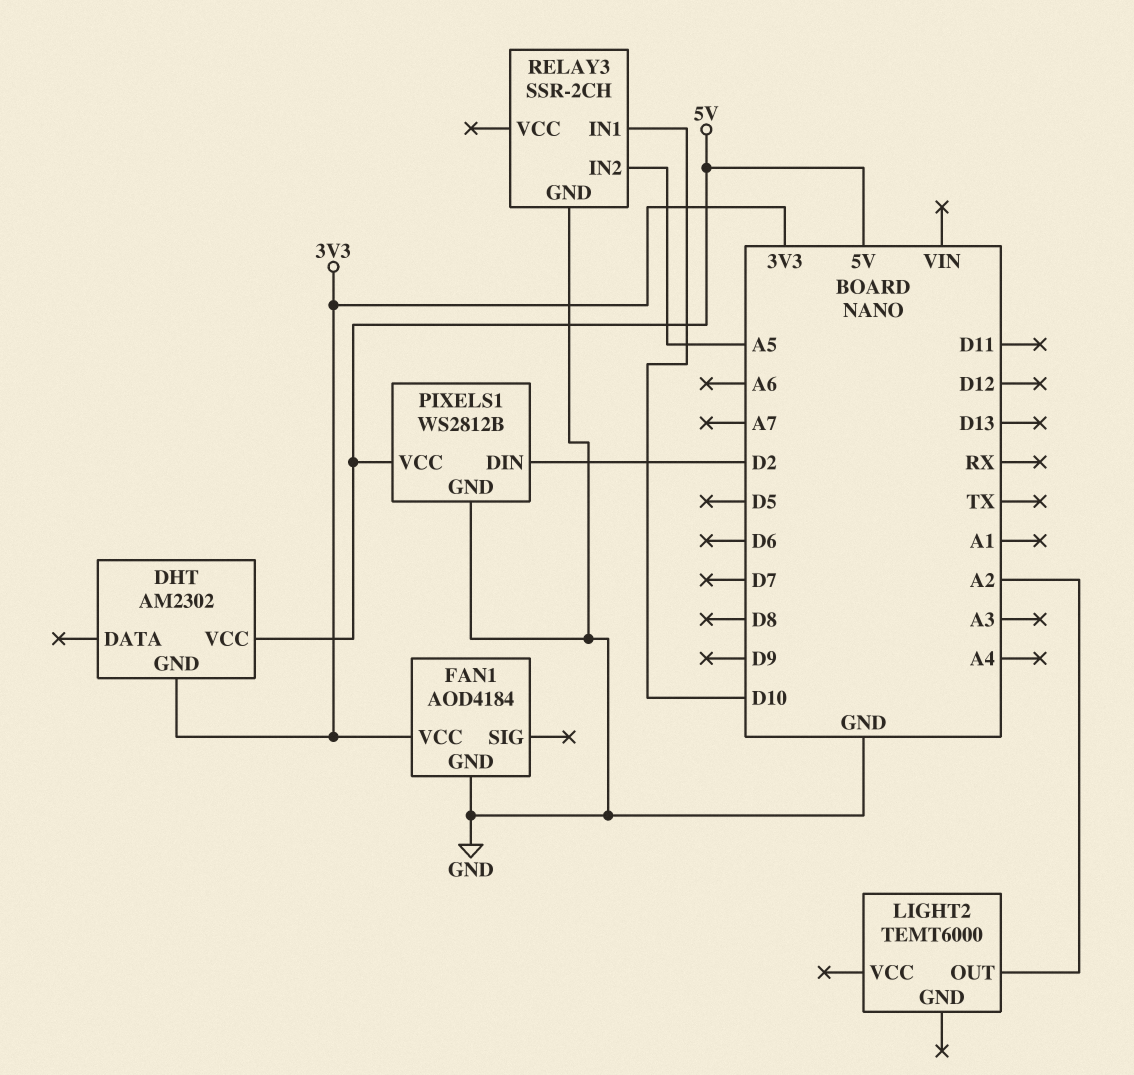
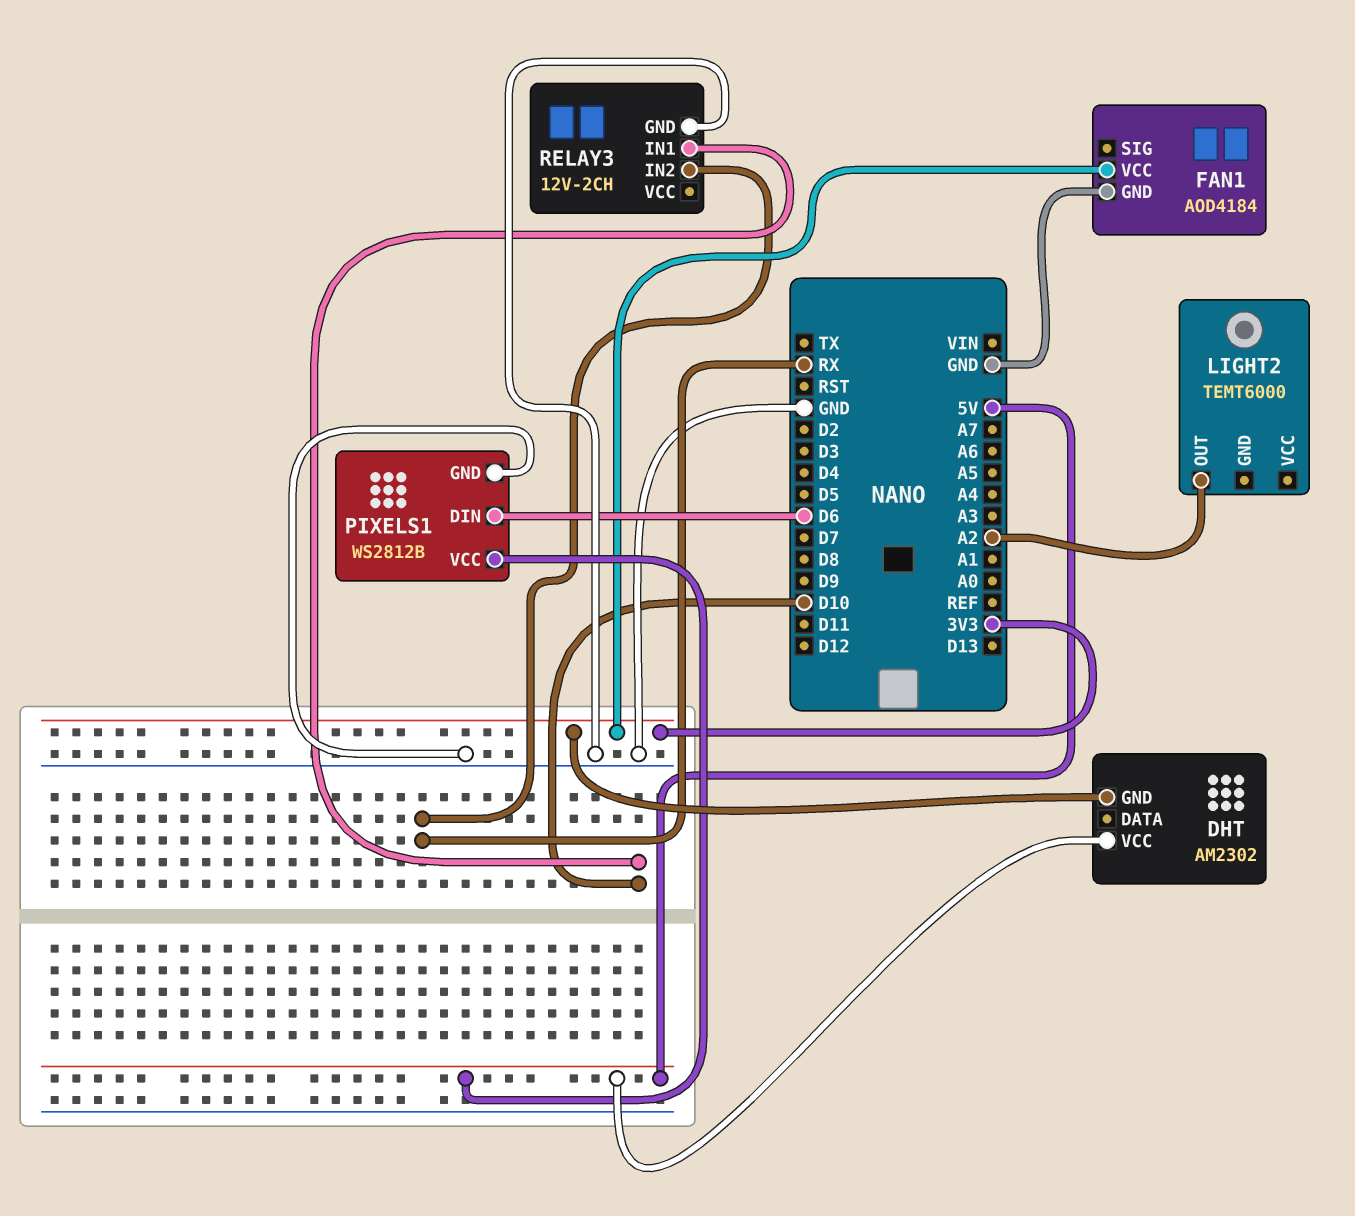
PIXELS1 pin DIN: D2 -> D6
RELAY3: SSR-2CH -> 12V-2CH
RELAY3 pin IN2: A5 -> RX

